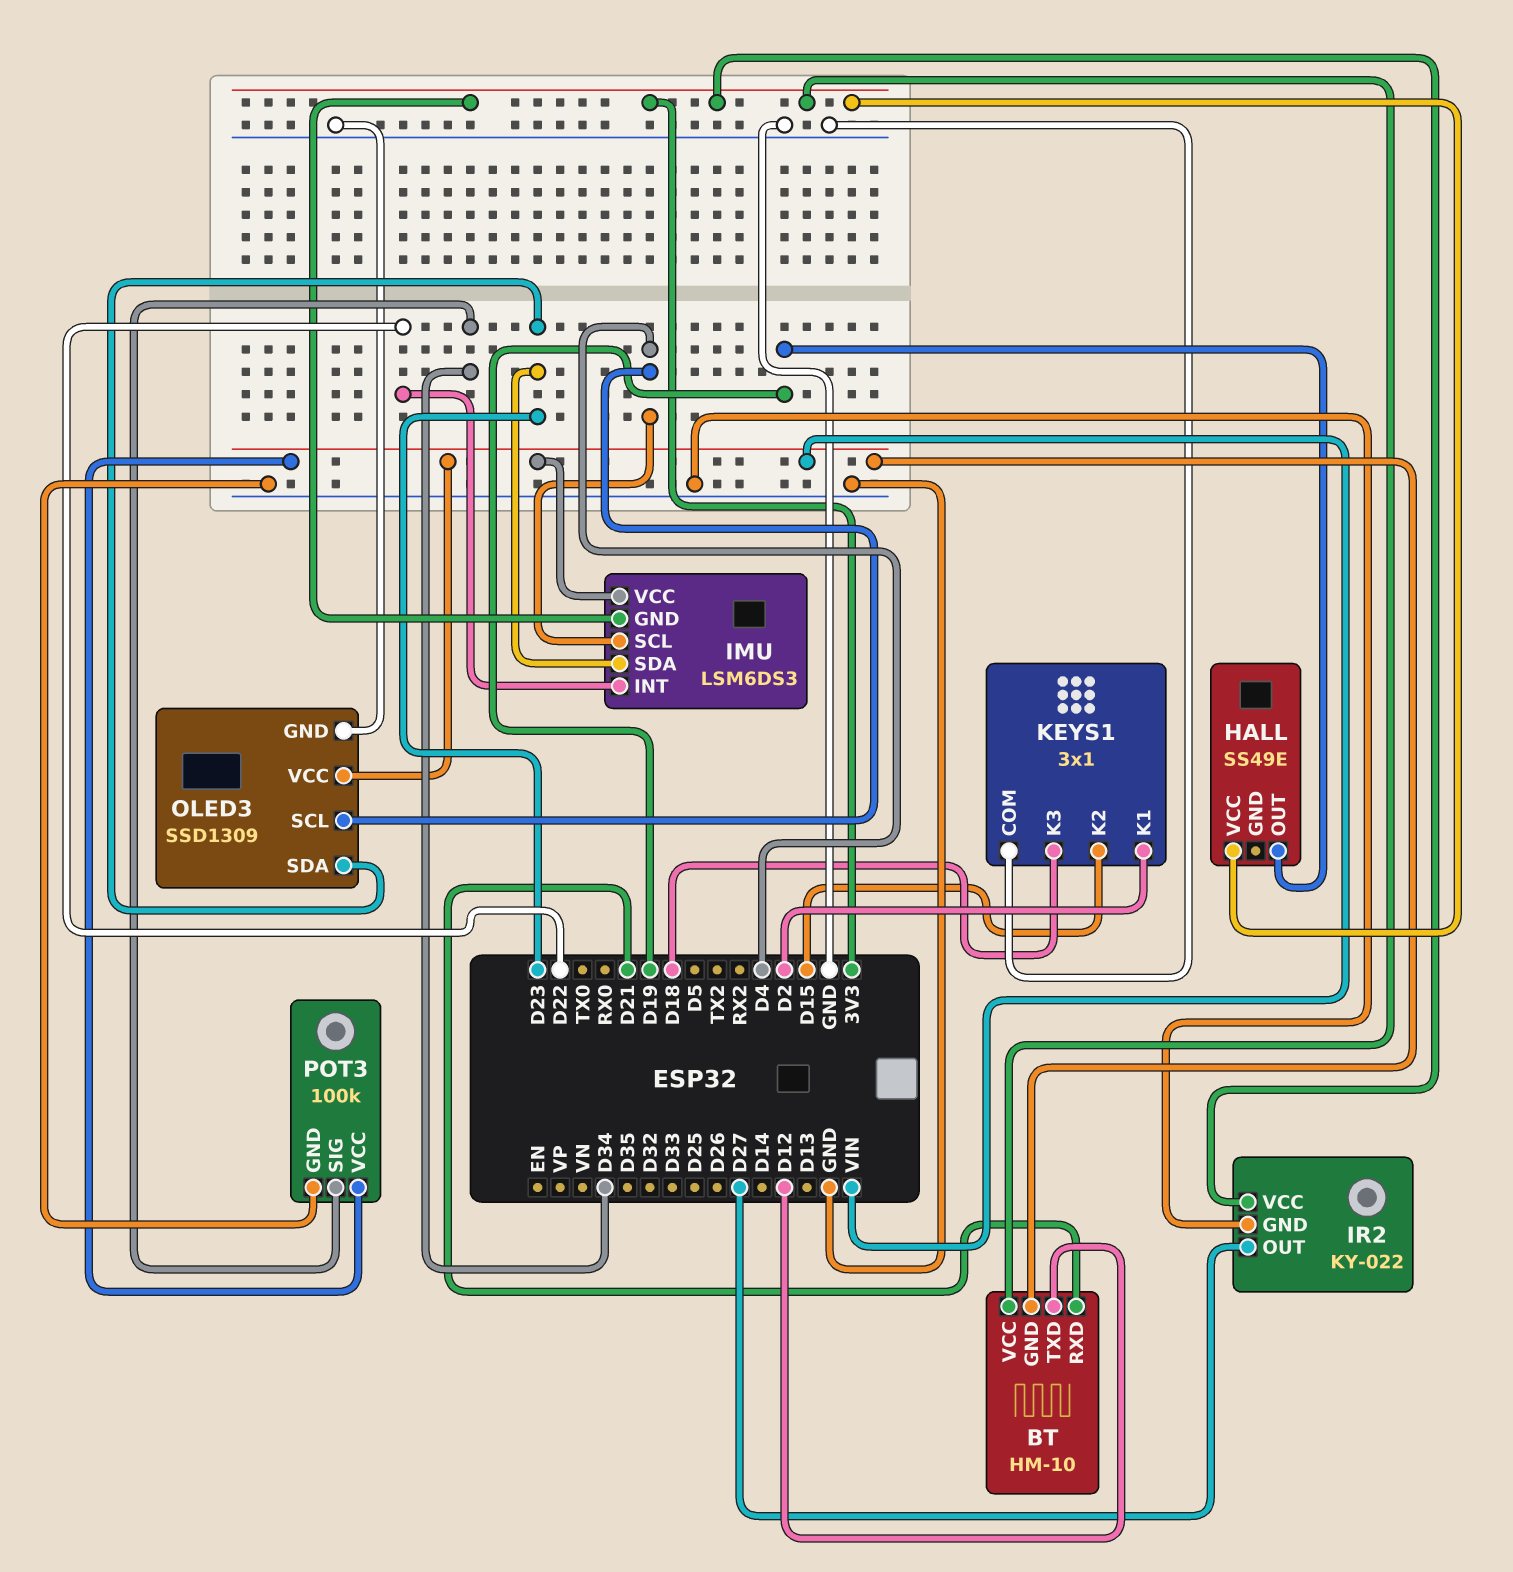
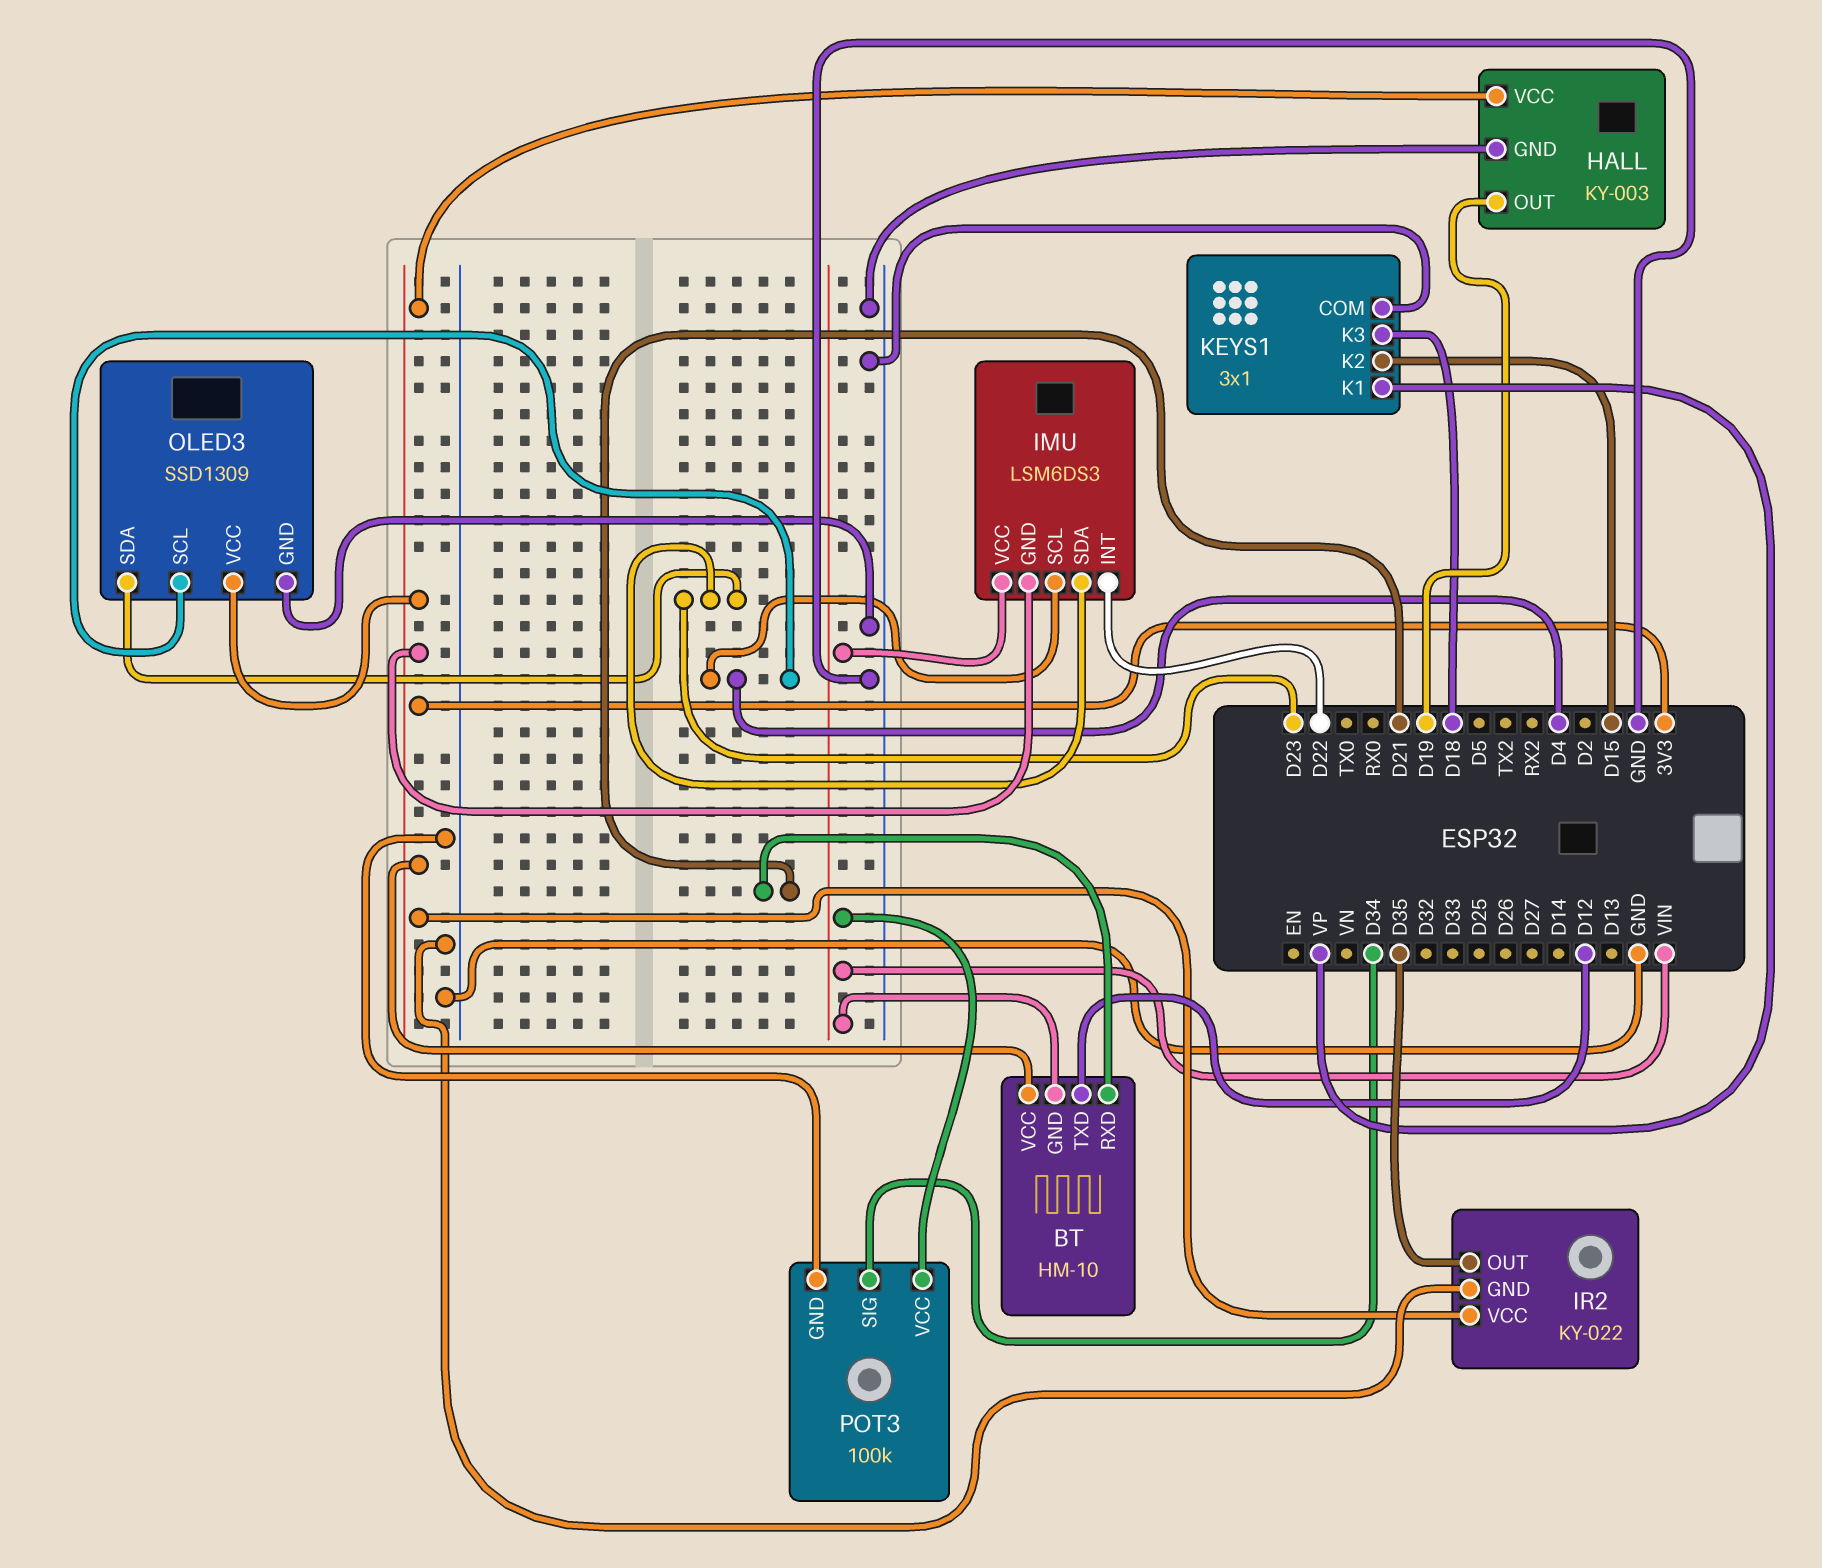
HALL: SS49E -> KY-003
HALL pin GND: none -> GND
IR2 pin OUT: D27 -> D35
KEYS1 pin K1: D2 -> VP
OLED3 pin VCC: VIN -> 3V3

